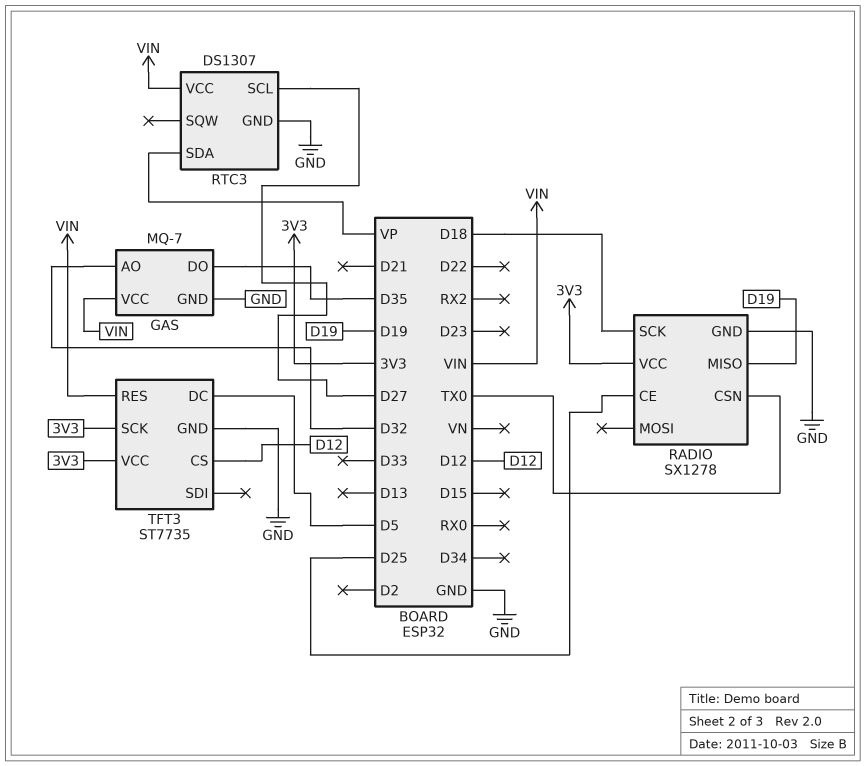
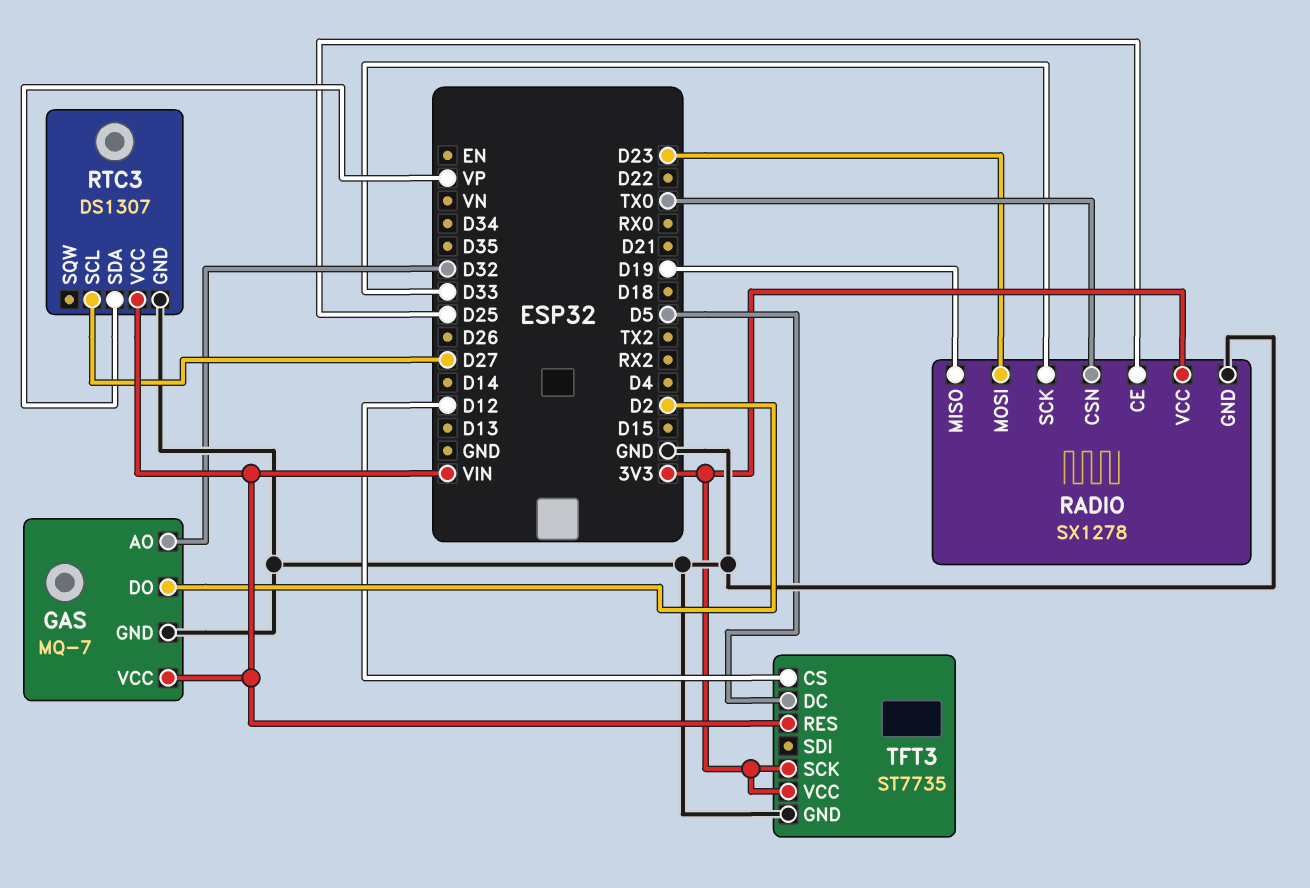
GAS pin DO: D35 -> D2
RADIO pin MOSI: none -> D23
RADIO pin SCK: D18 -> D33

